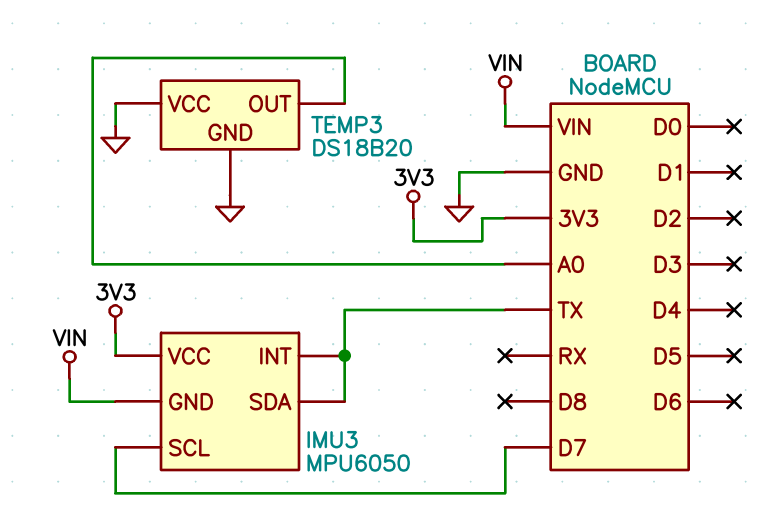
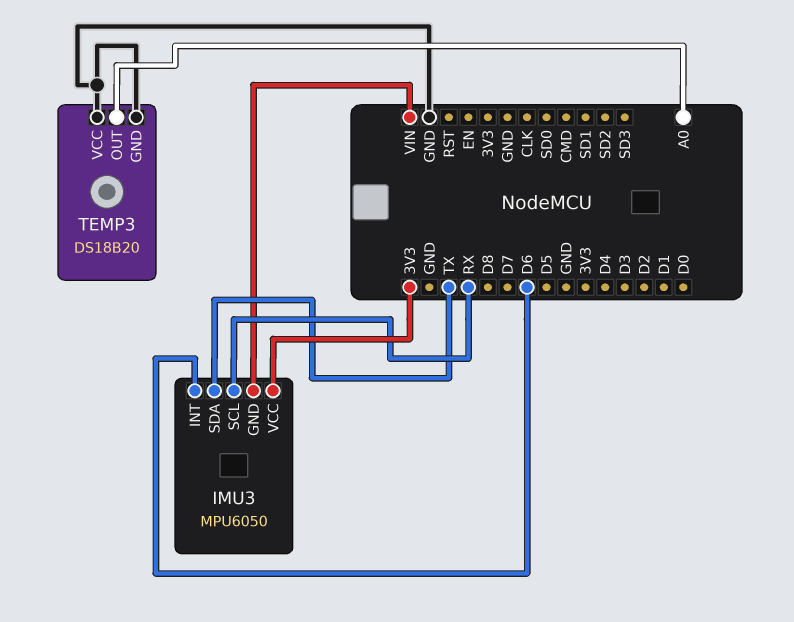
IMU3 pin INT: TX -> D6
IMU3 pin SCL: D7 -> RX

